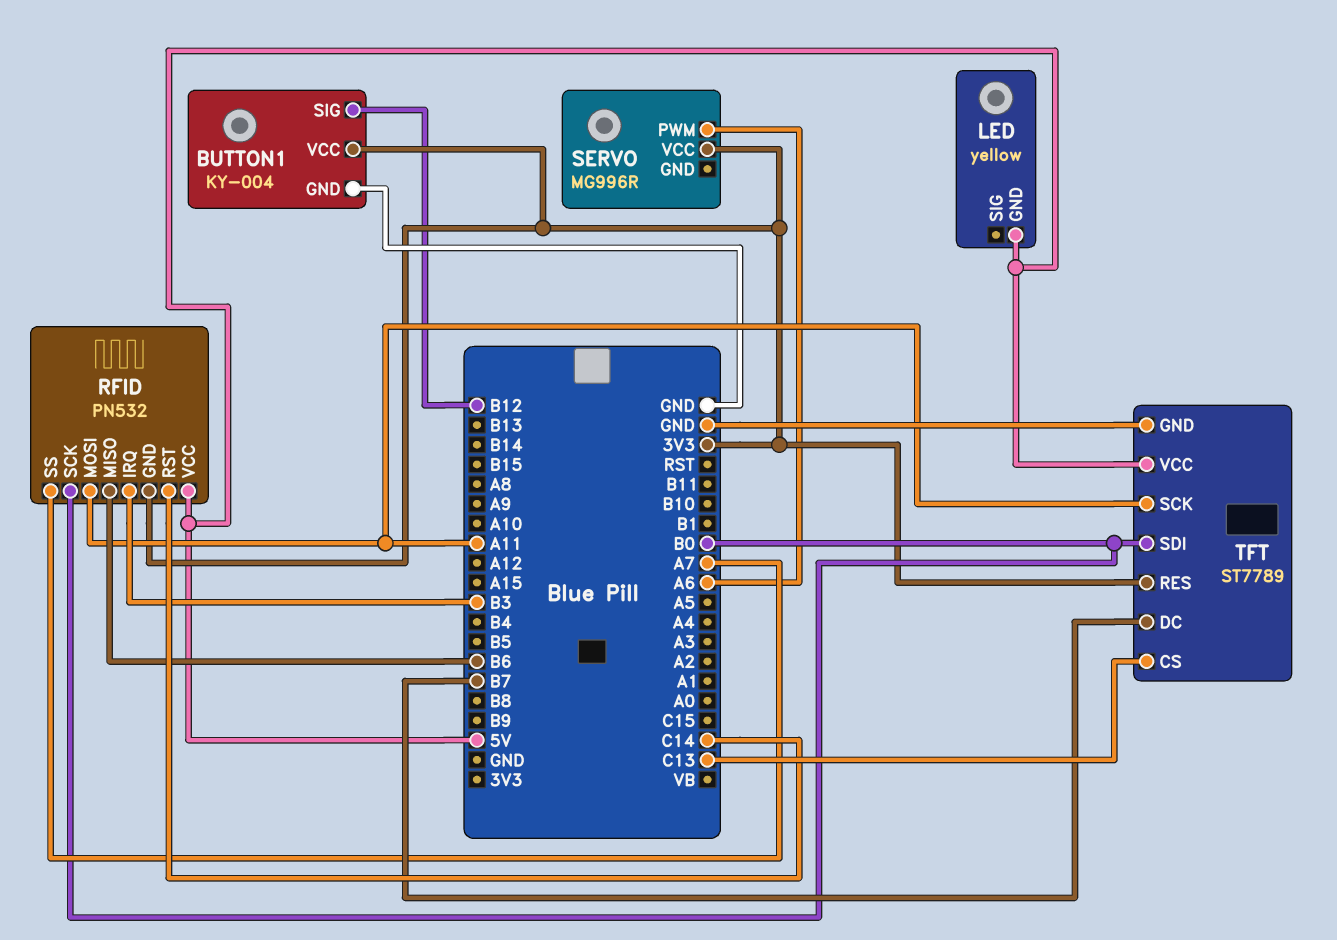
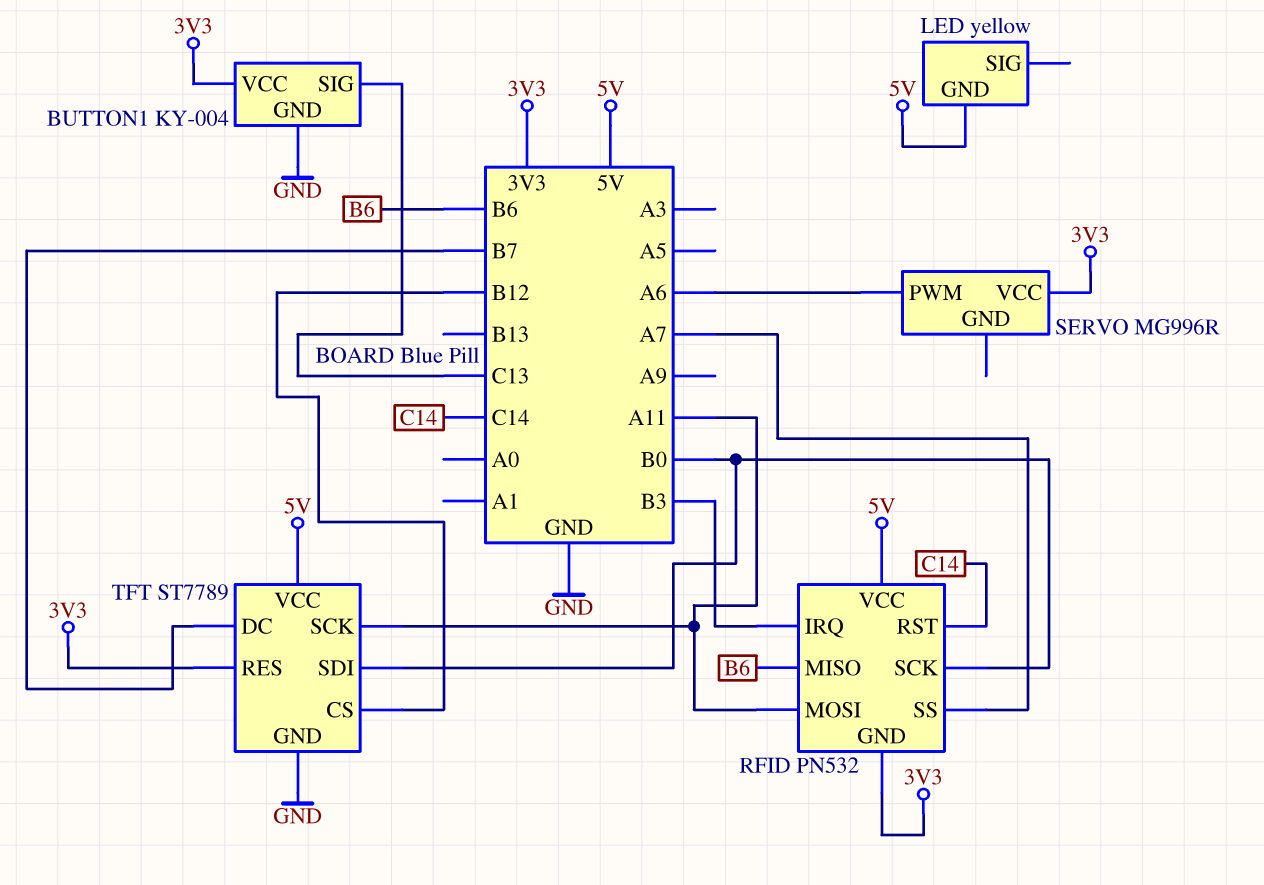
BUTTON1 pin SIG: B12 -> C13
TFT pin CS: C13 -> B12

